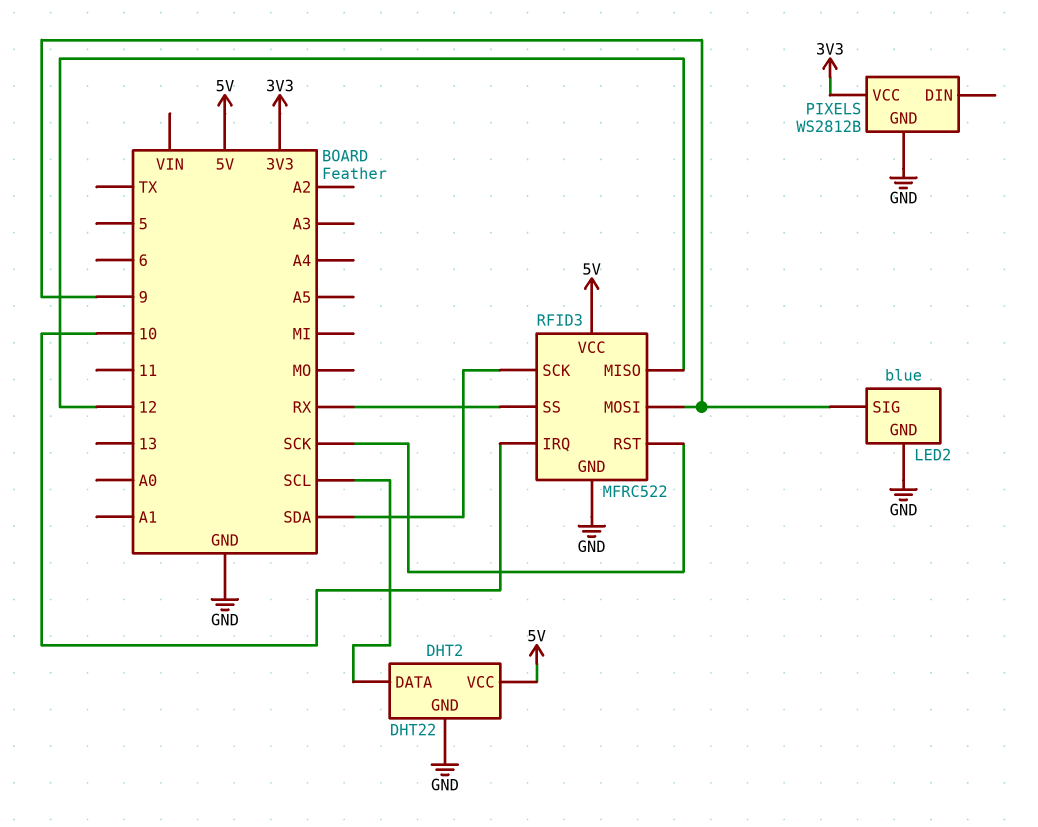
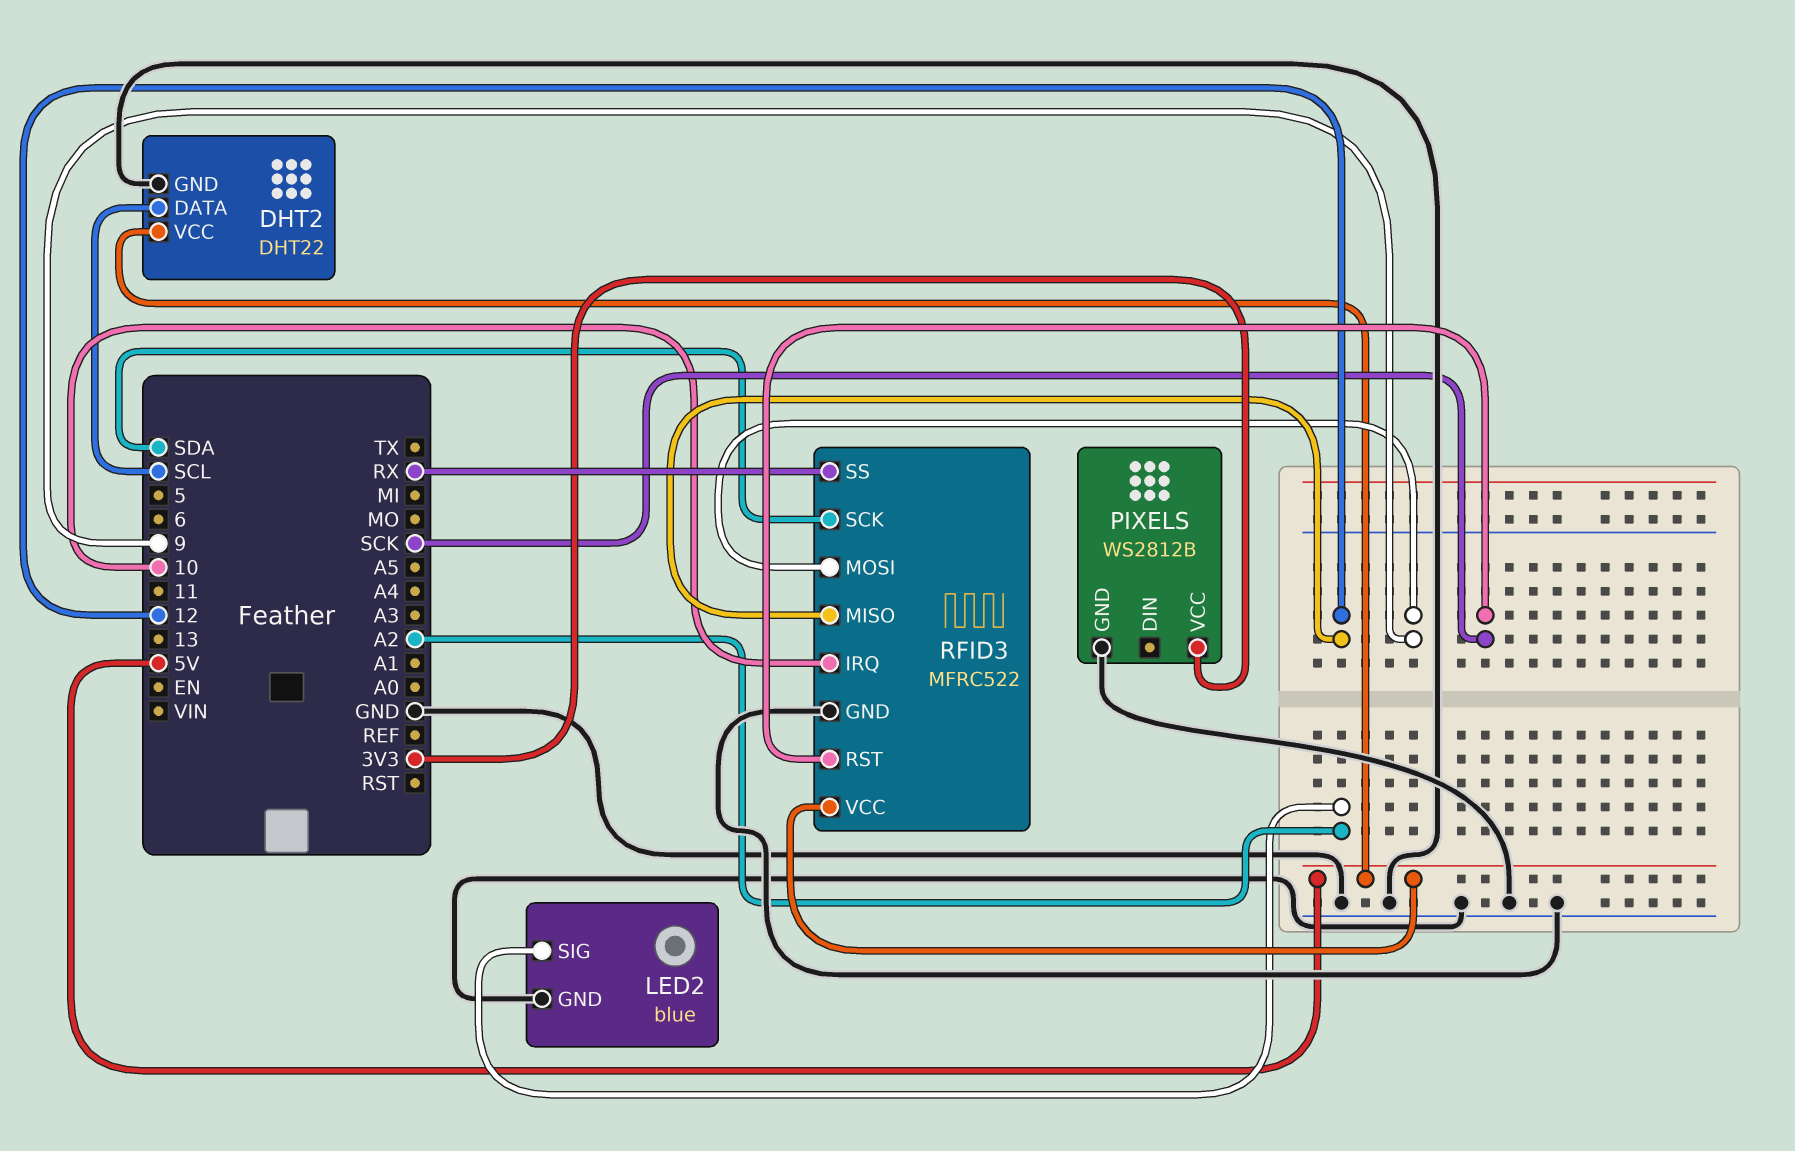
LED2 pin SIG: 9 -> A2

